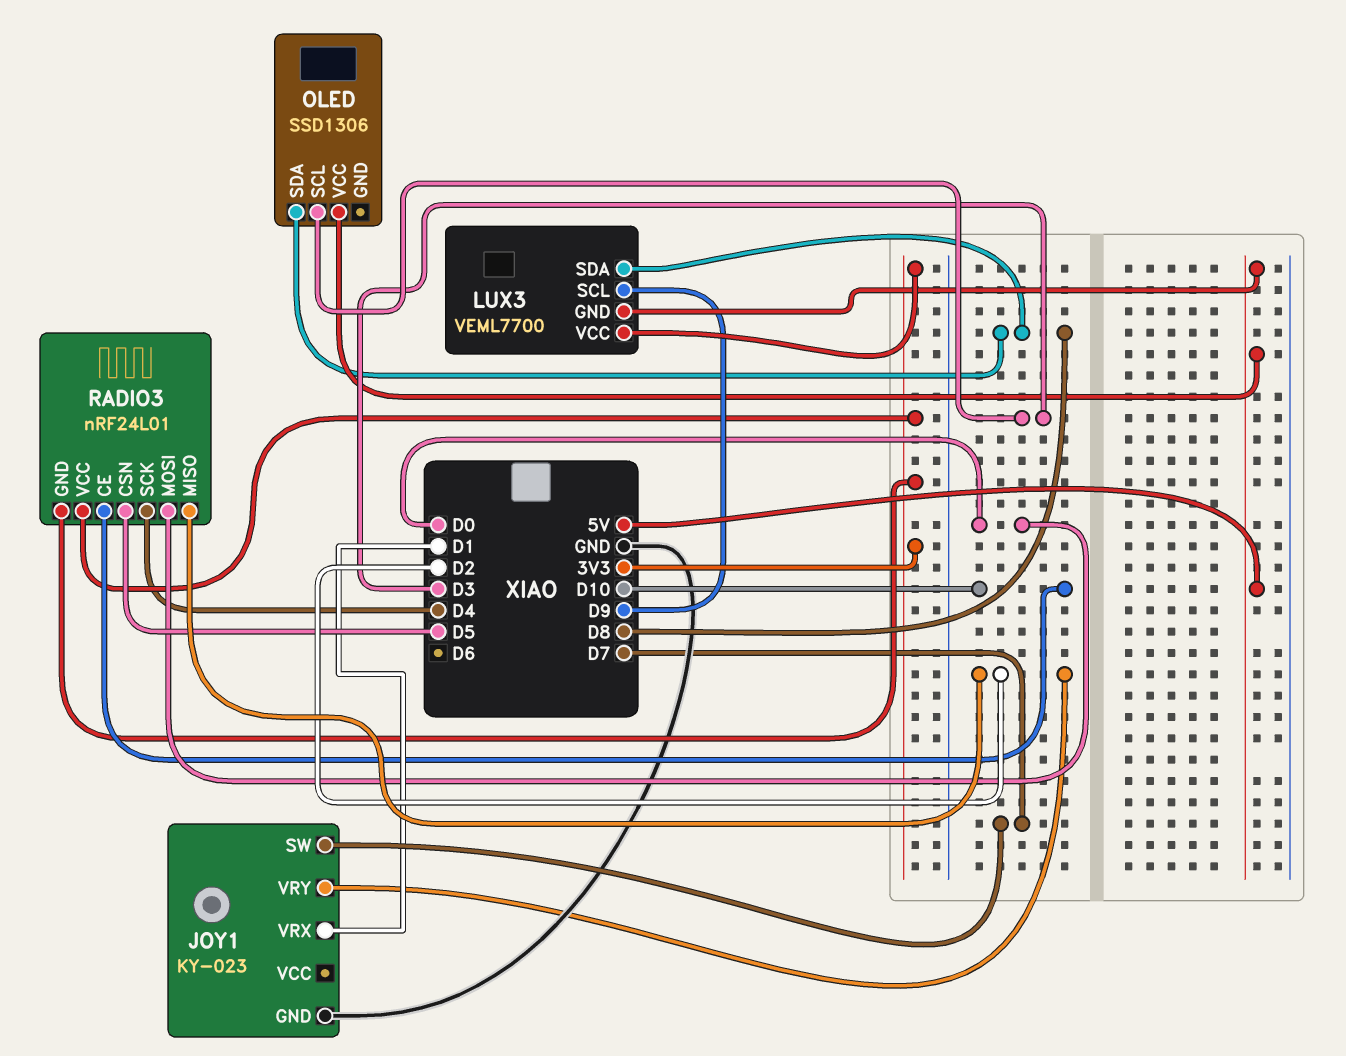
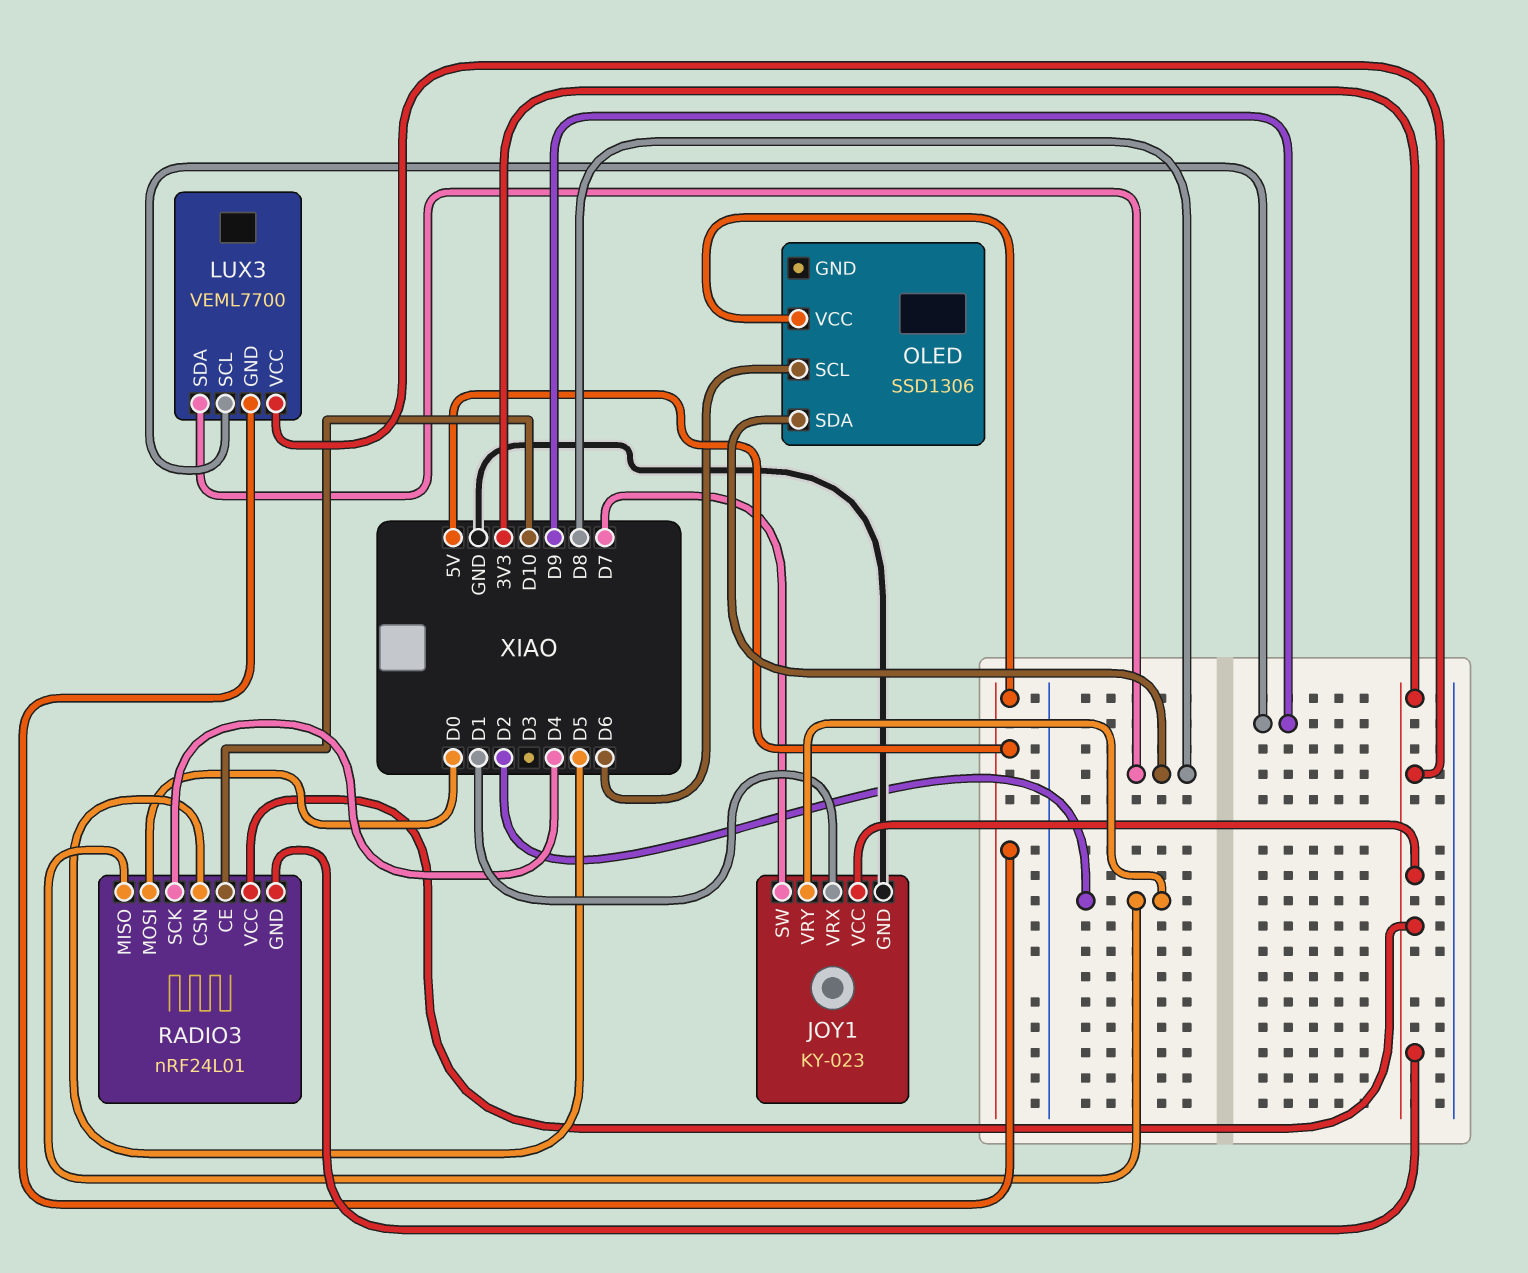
JOY1 pin VCC: none -> 3V3
OLED pin SCL: D3 -> D6

